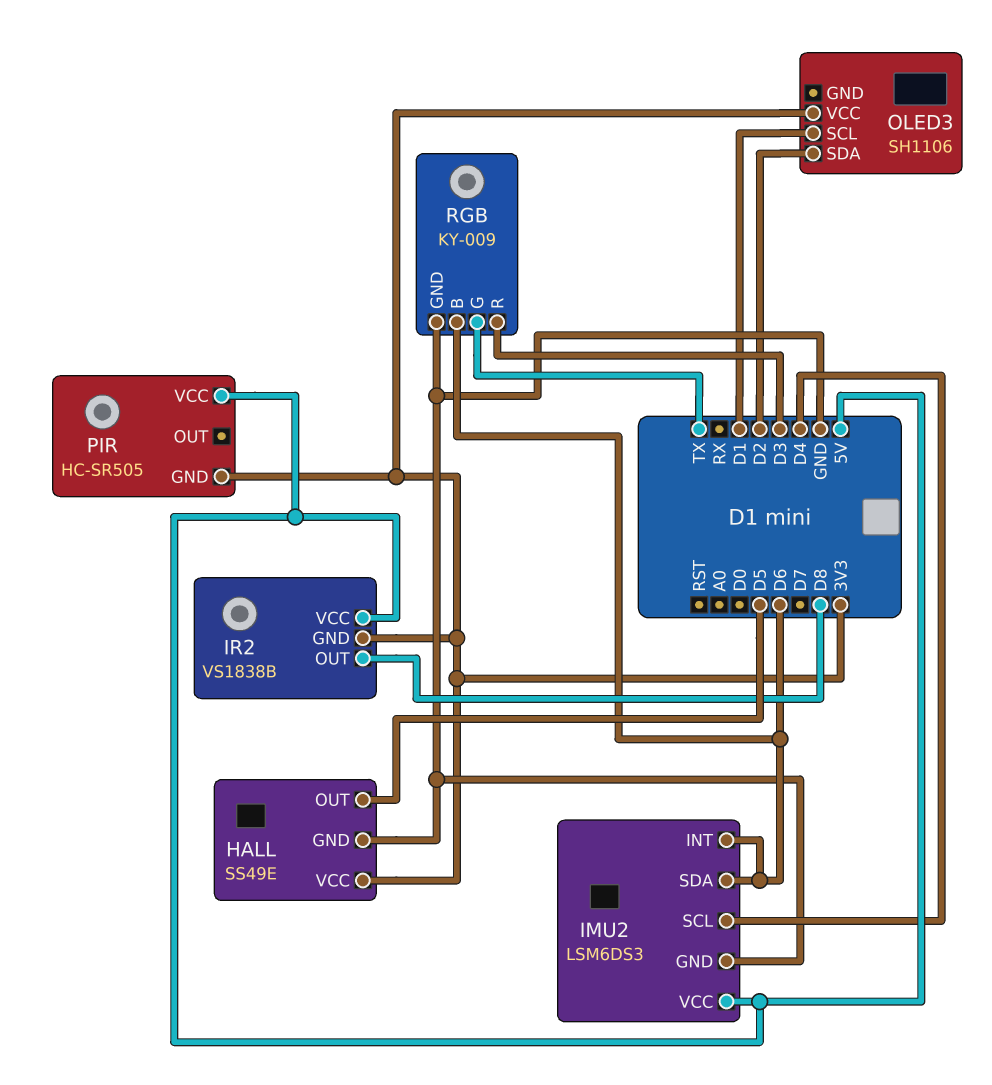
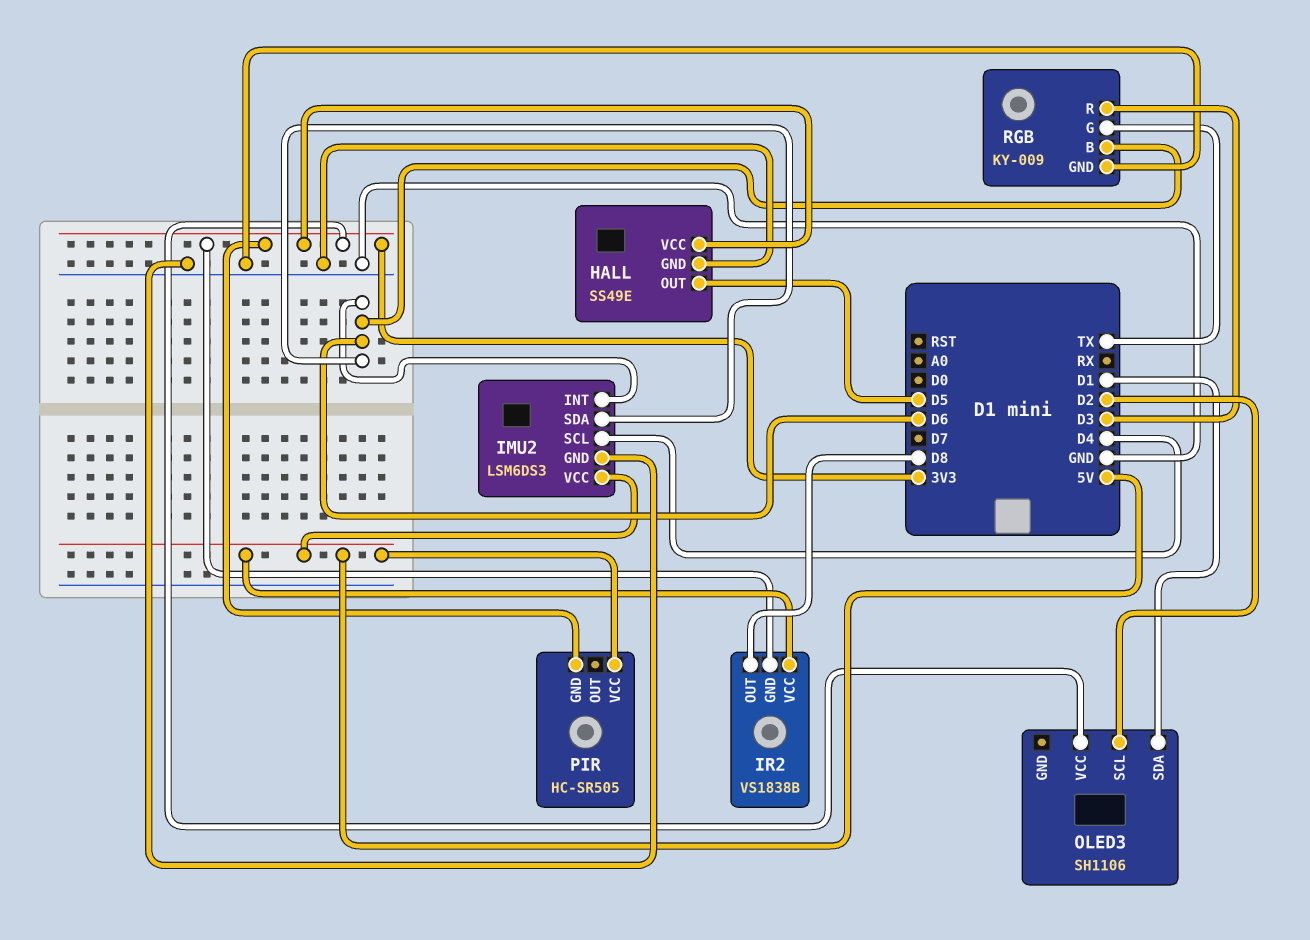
OLED3 pin SCL: D1 -> D2
OLED3 pin SDA: D2 -> D1

